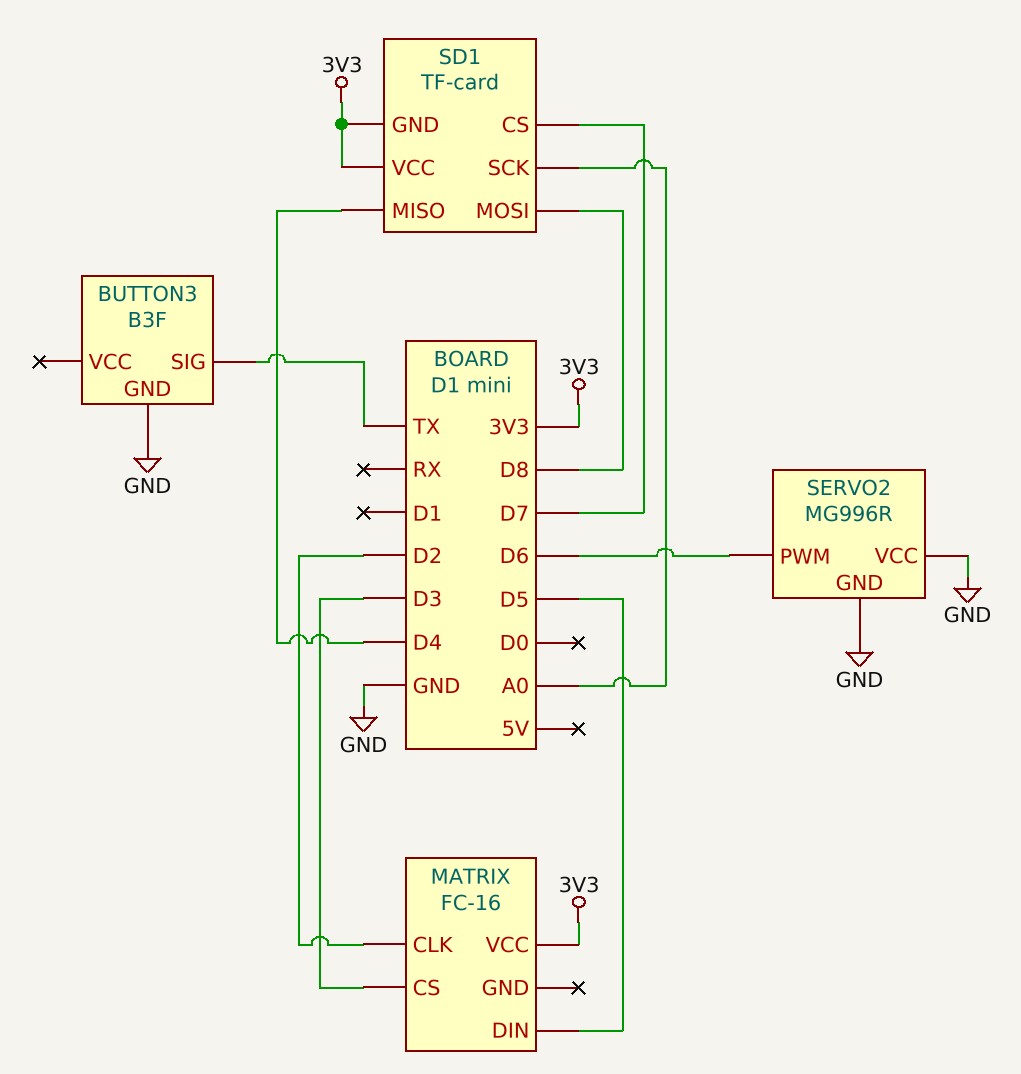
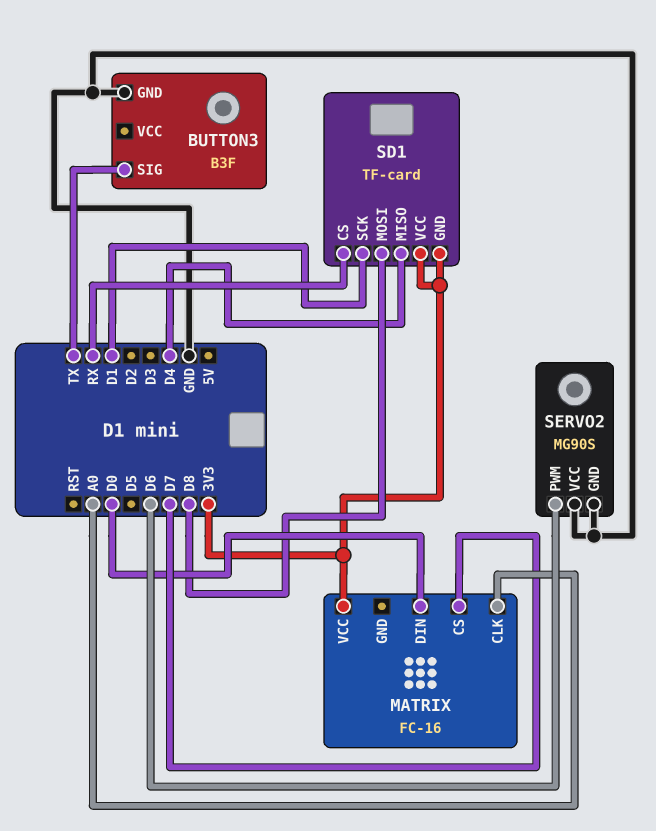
MATRIX pin CLK: D2 -> A0
MATRIX pin CS: D3 -> D7
MATRIX pin DIN: D5 -> D0
SD1 pin CS: D7 -> RX
SD1 pin SCK: A0 -> D1
SERVO2: MG996R -> MG90S

